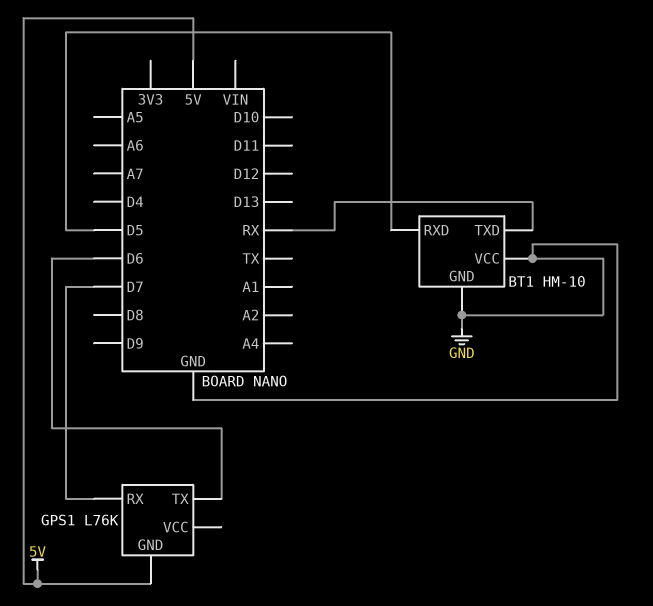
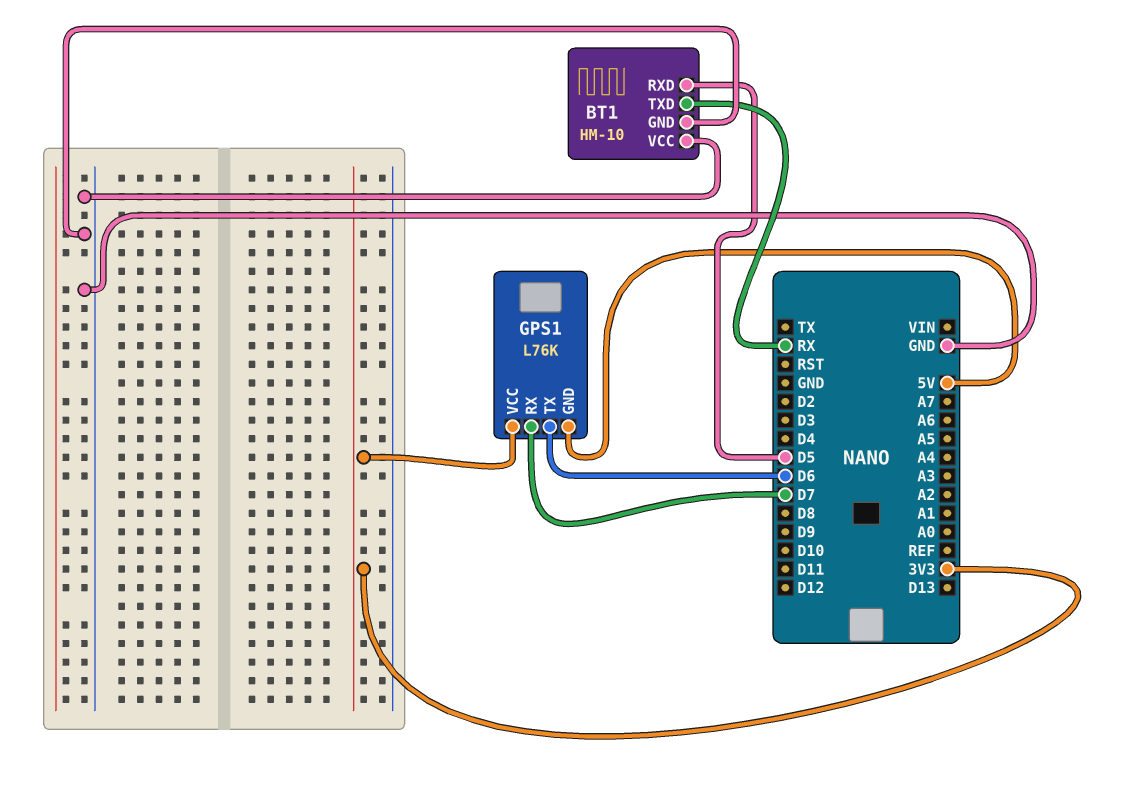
GPS1 pin VCC: none -> 3V3

